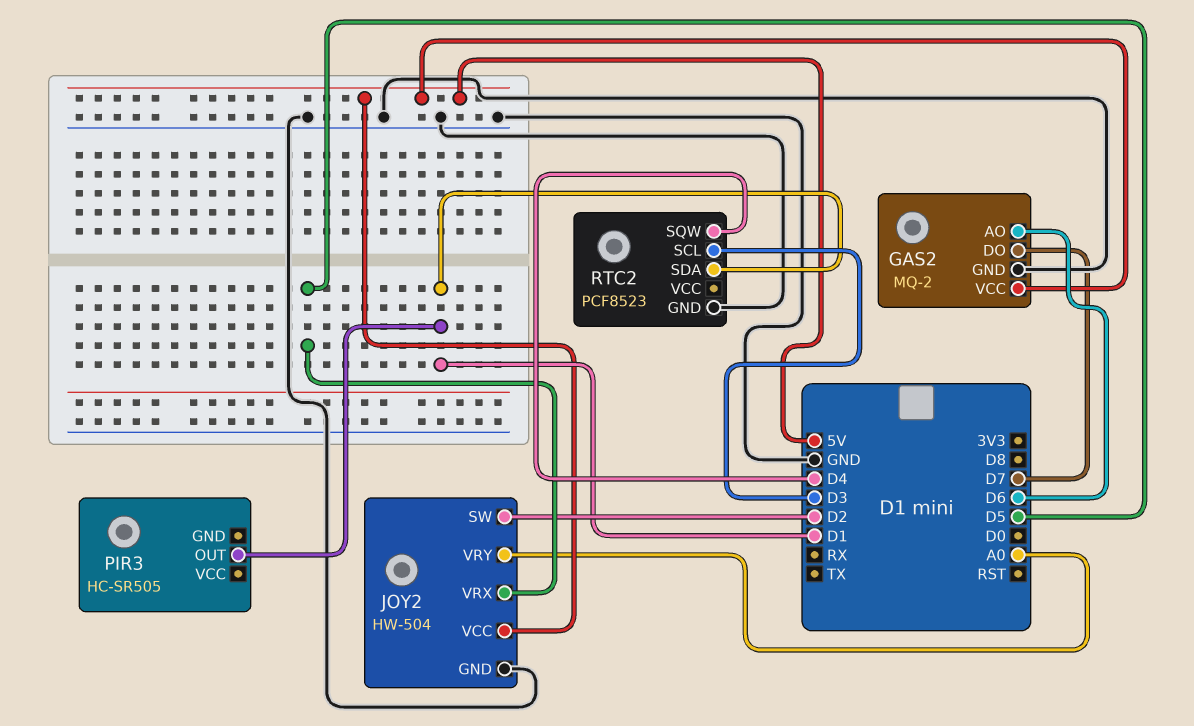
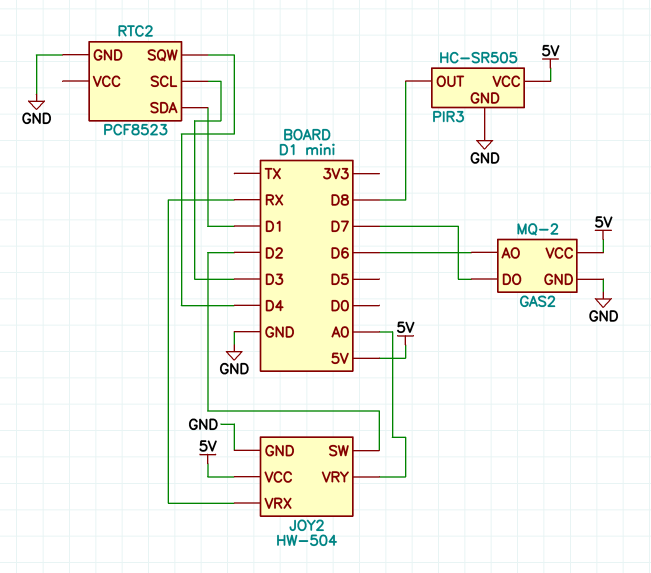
JOY2 pin VRX: D5 -> RX
PIR3 pin GND: none -> GND
PIR3 pin OUT: D1 -> D8
PIR3 pin VCC: none -> 5V

